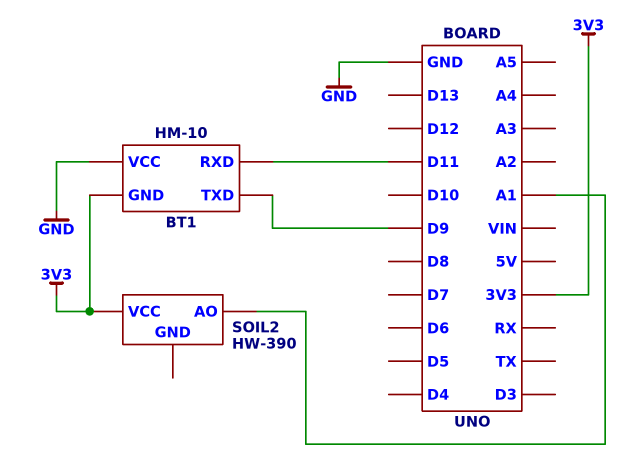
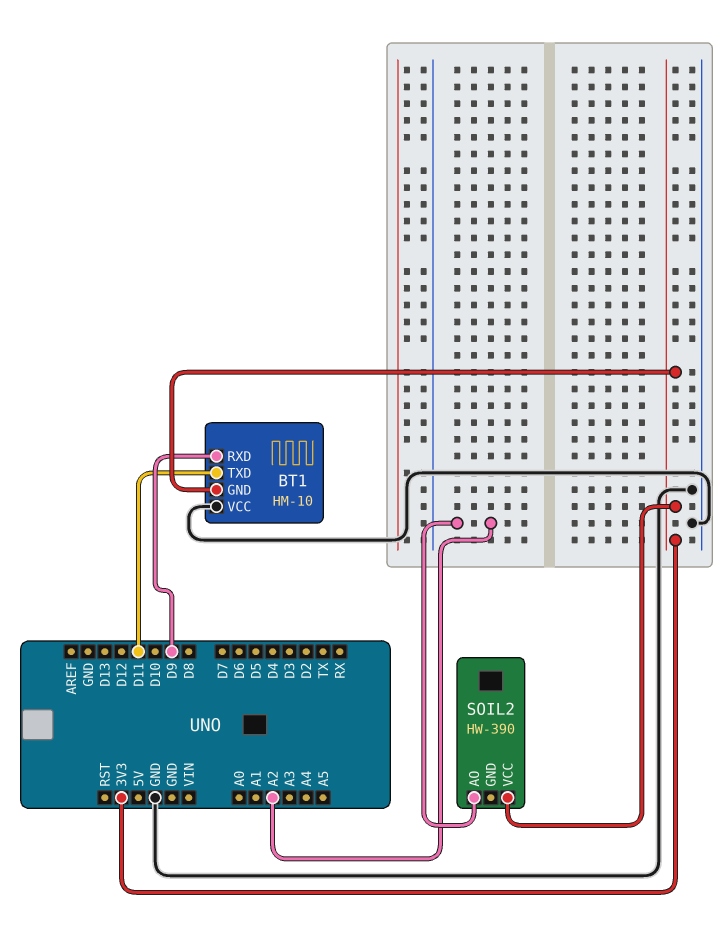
BT1 pin RXD: D11 -> D9
BT1 pin TXD: D9 -> D11
SOIL2 pin AO: A1 -> A2

